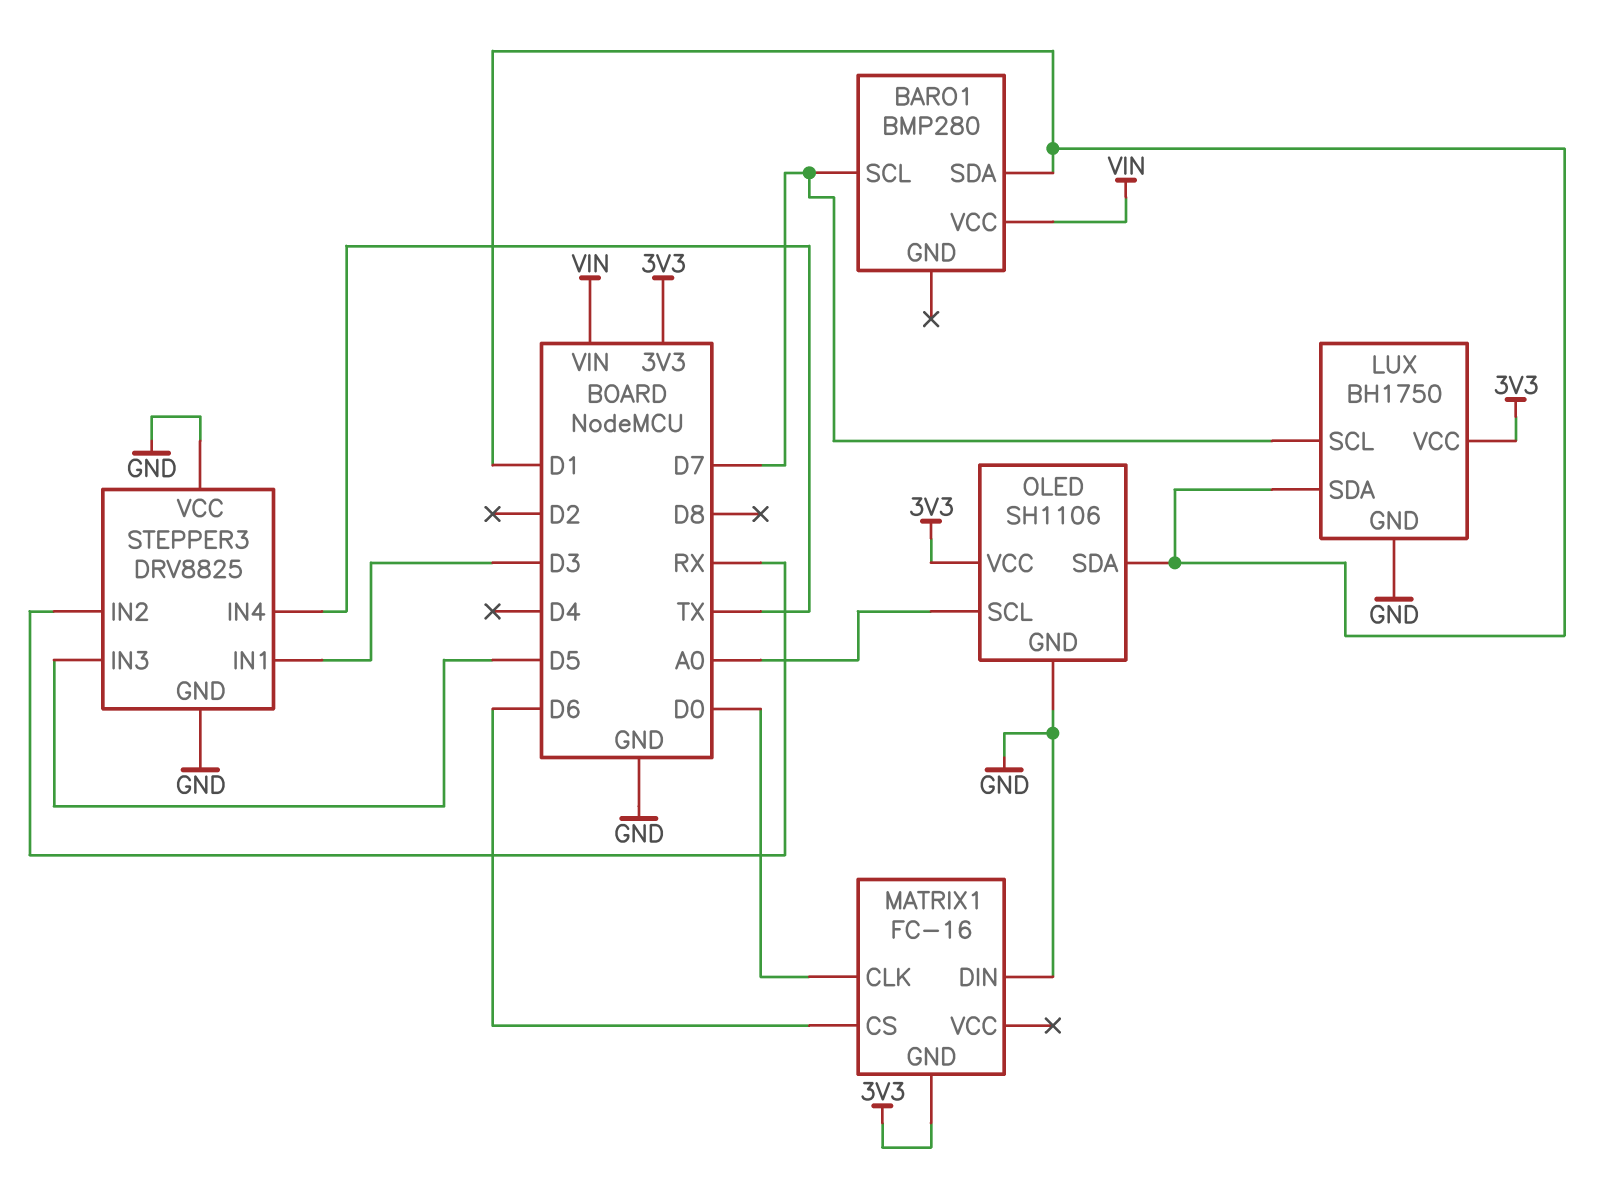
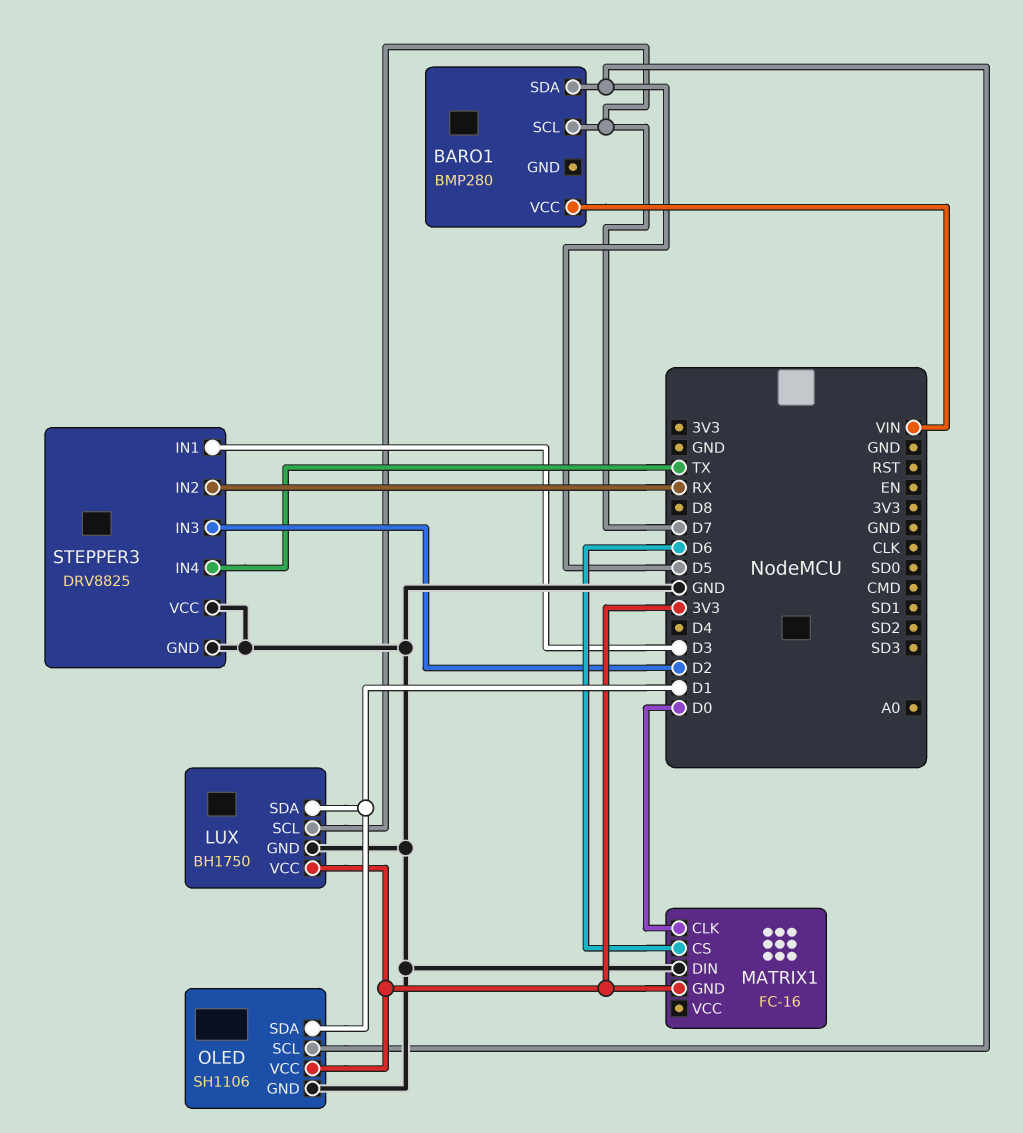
BARO1 pin SDA: D1 -> D5
OLED pin SCL: A0 -> D5
STEPPER3 pin IN3: D5 -> D2

